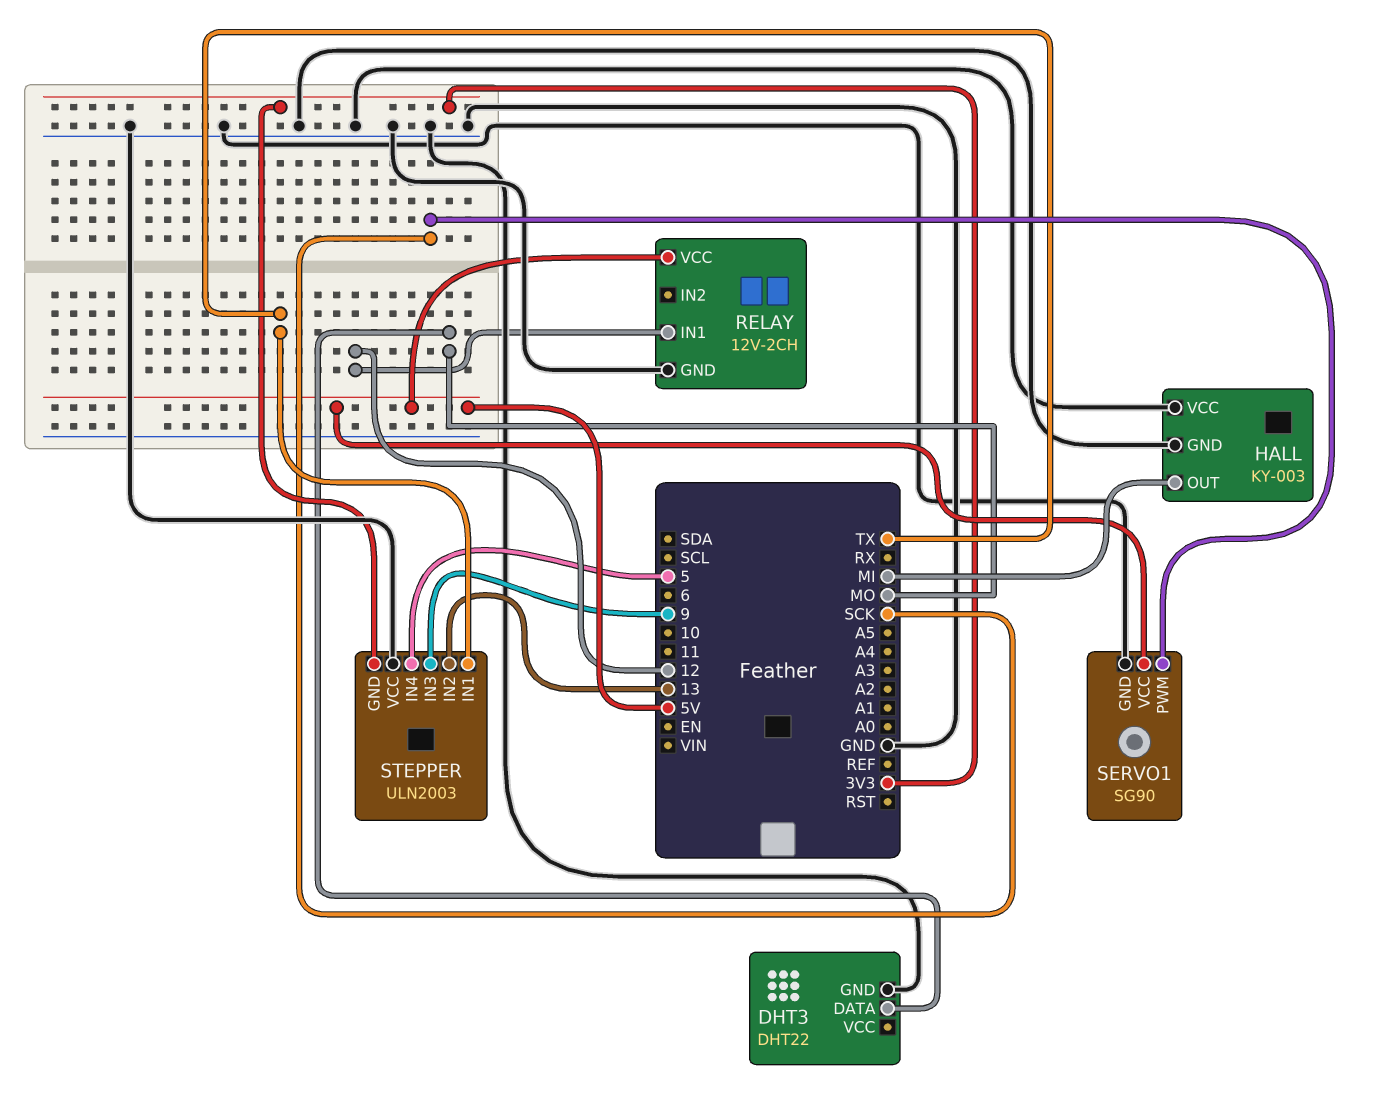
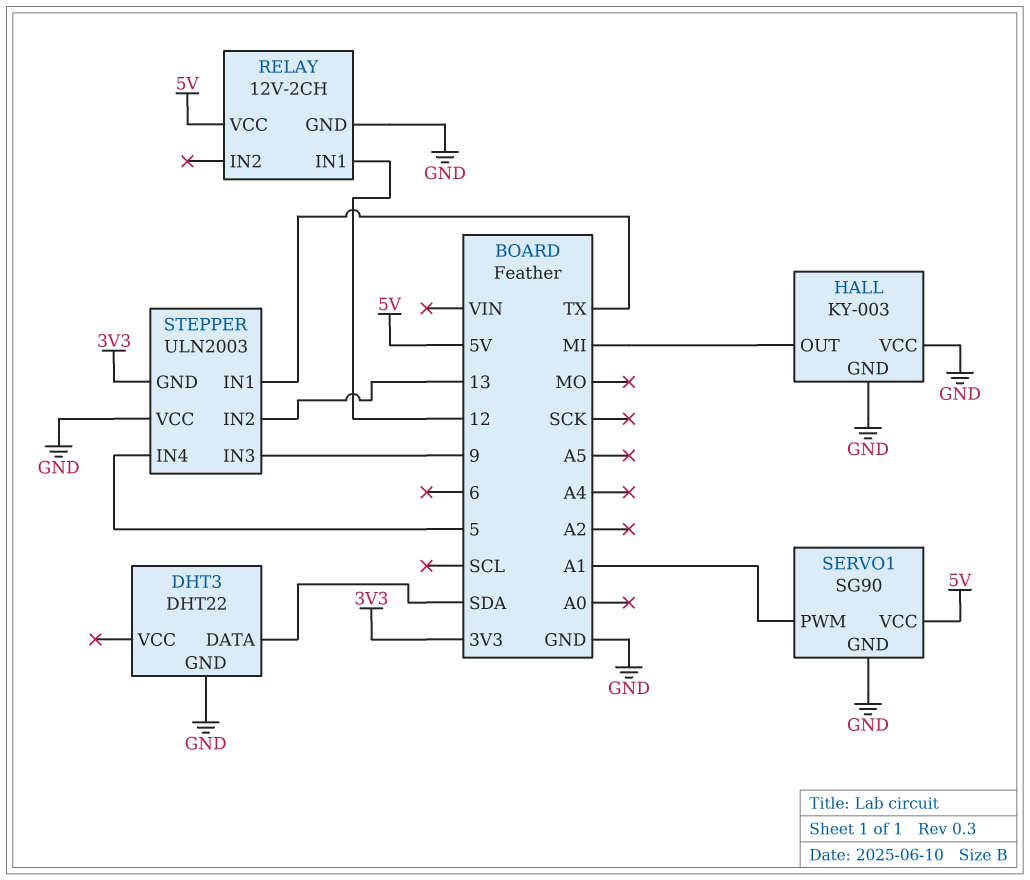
DHT3 pin DATA: MO -> SDA
SERVO1 pin PWM: SCK -> A1

